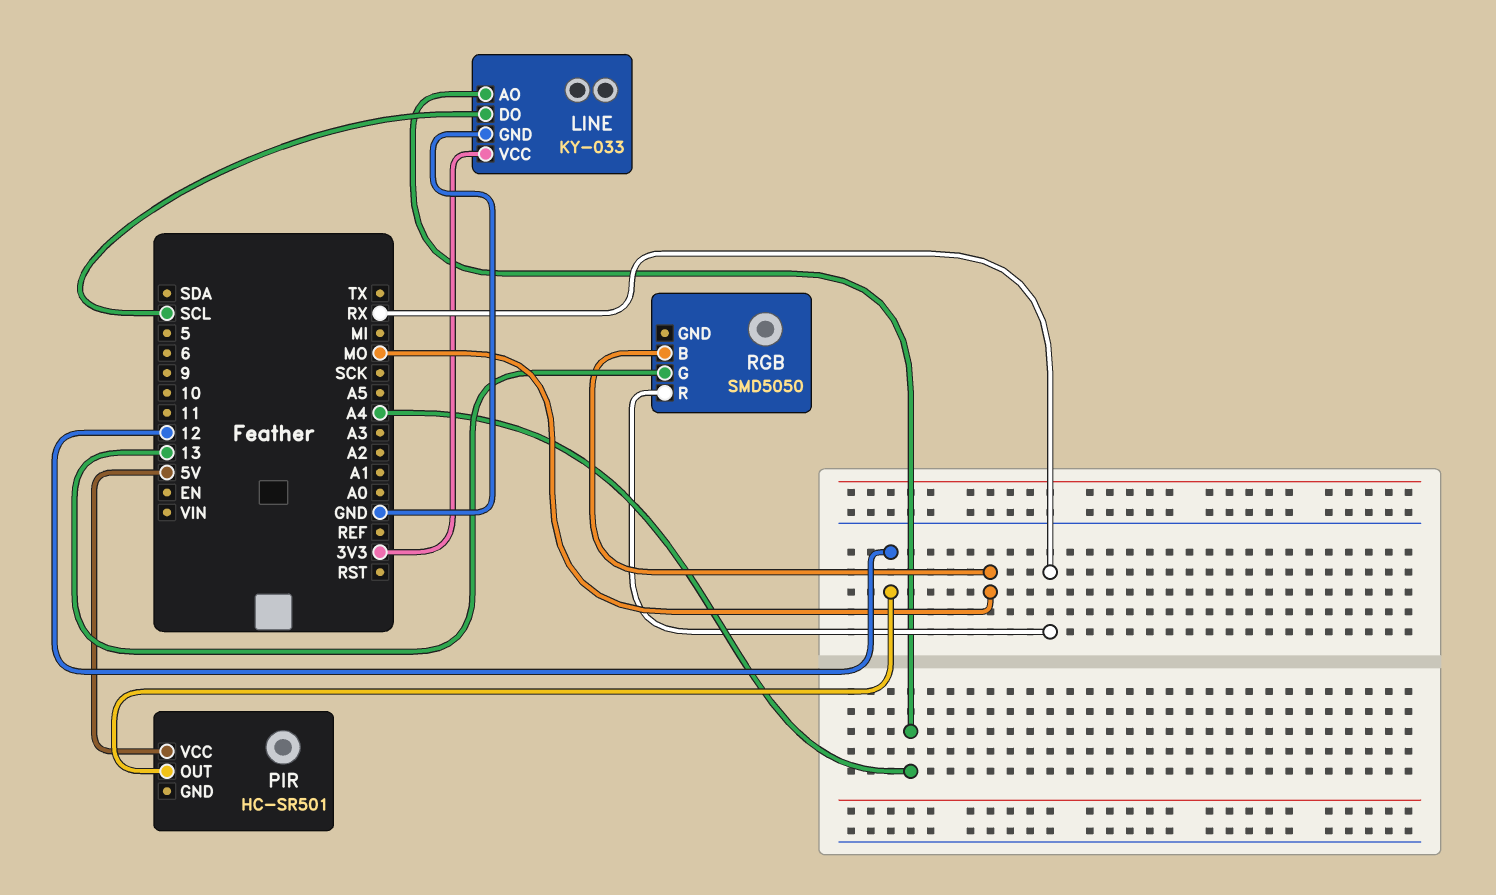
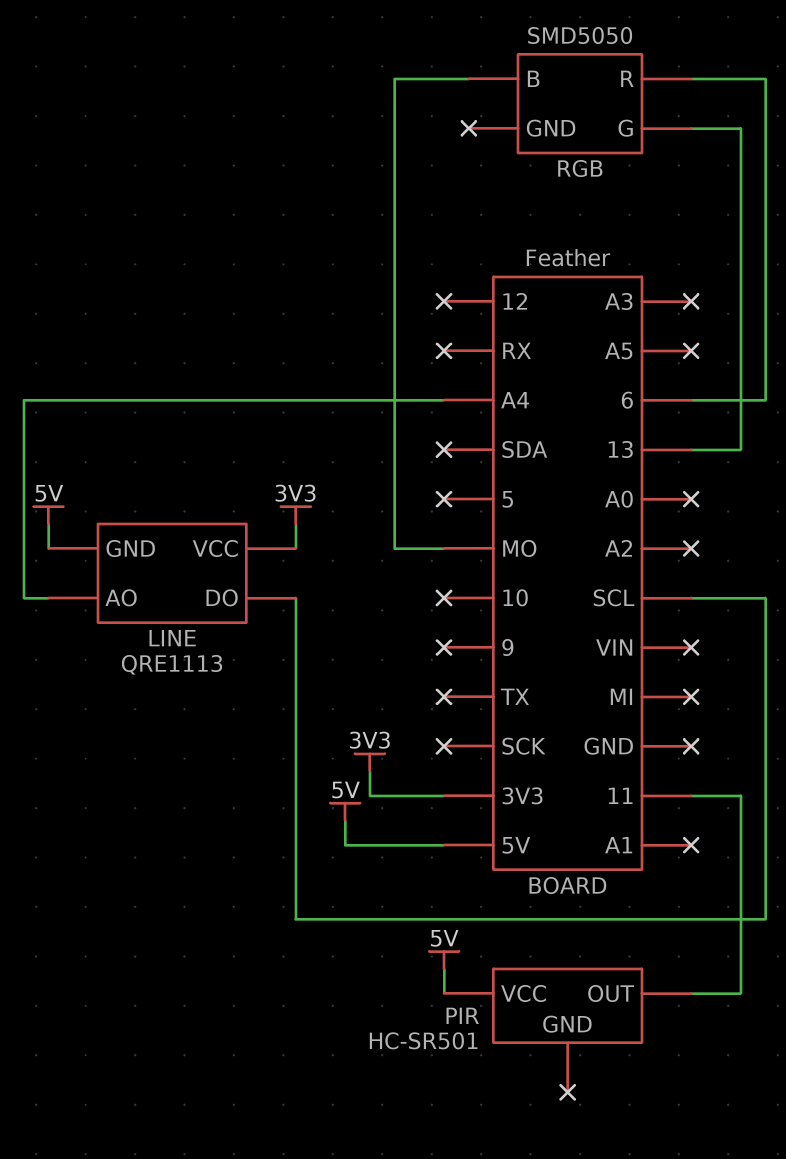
LINE: KY-033 -> QRE1113
LINE pin GND: GND -> 5V
PIR pin OUT: 12 -> 11
RGB pin R: RX -> 6

